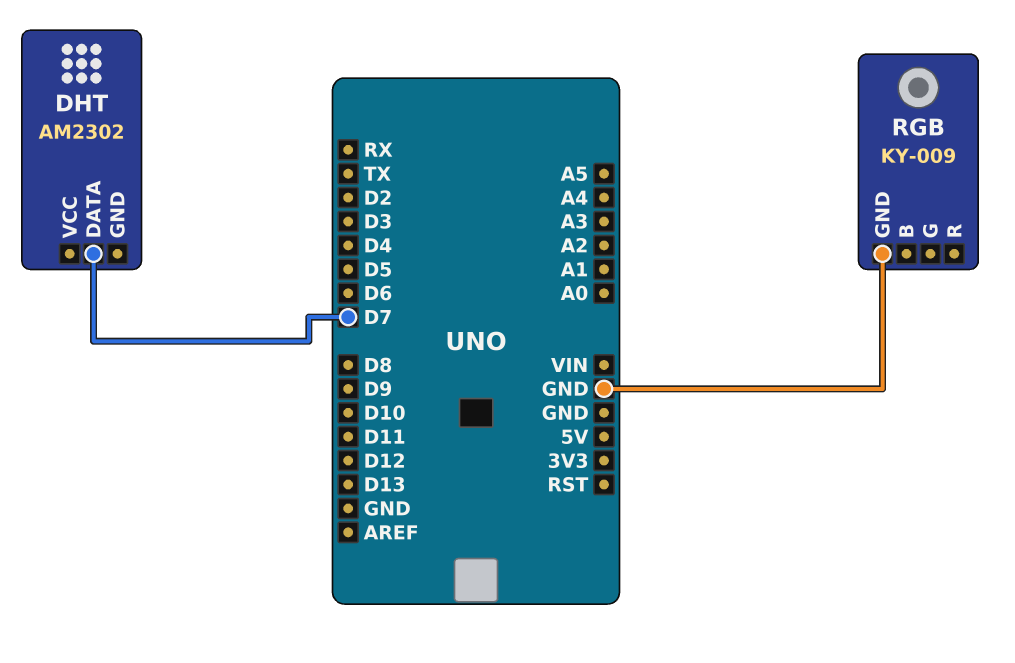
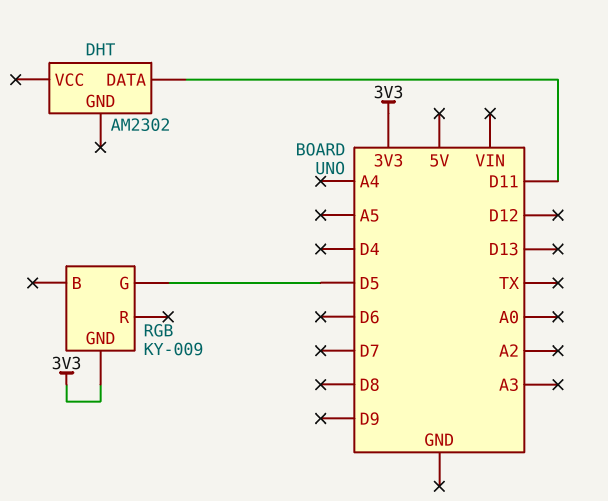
DHT pin DATA: D7 -> D11
RGB pin G: none -> D5
RGB pin GND: GND -> 3V3

